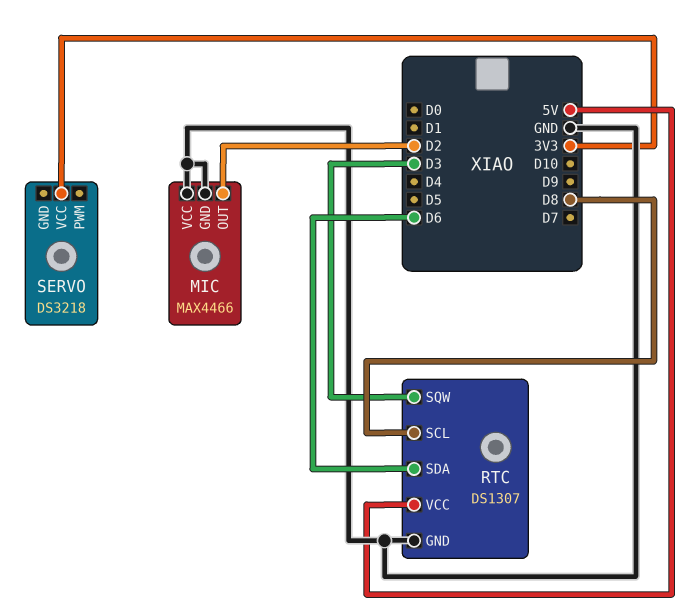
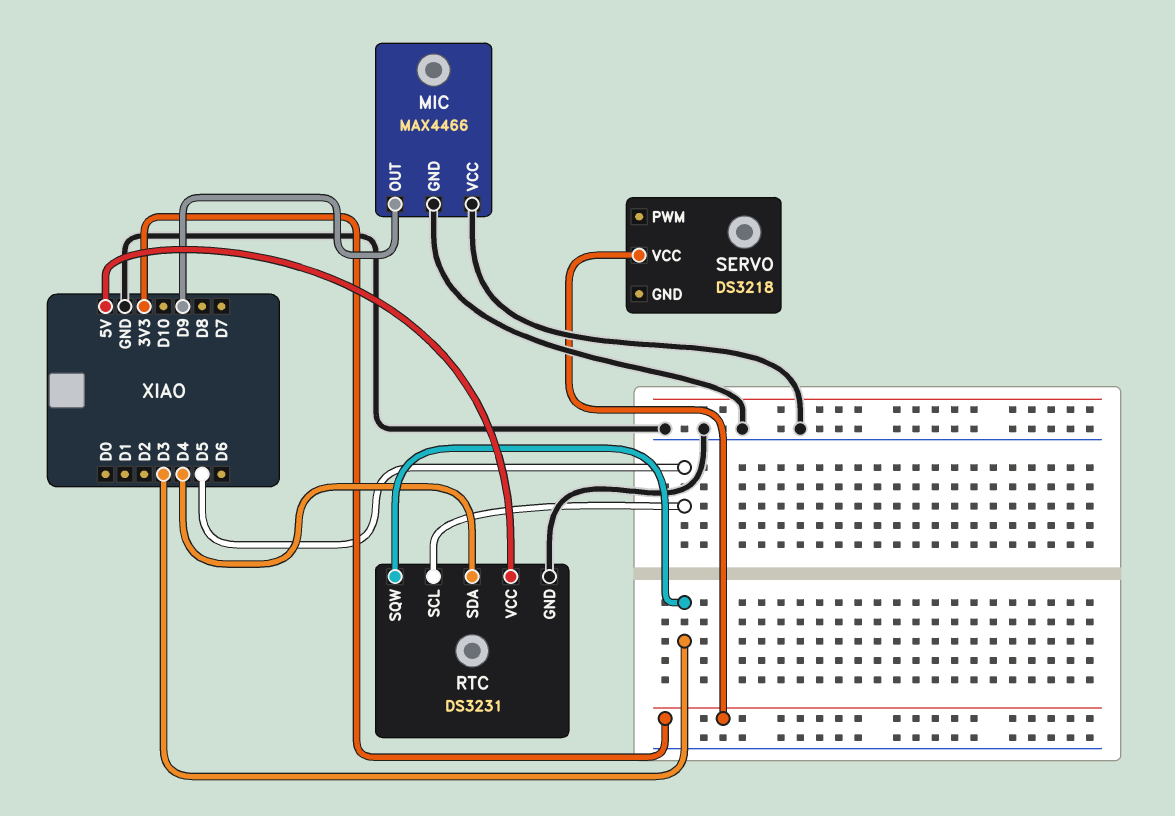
MIC pin OUT: D2 -> D9
RTC: DS1307 -> DS3231
RTC pin SCL: D8 -> D5
RTC pin SDA: D6 -> D4

